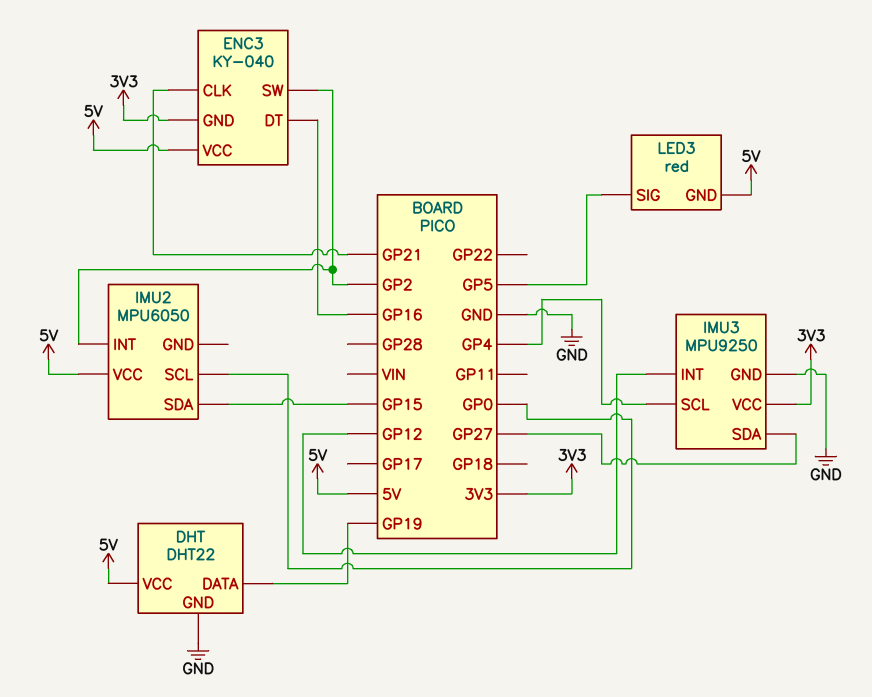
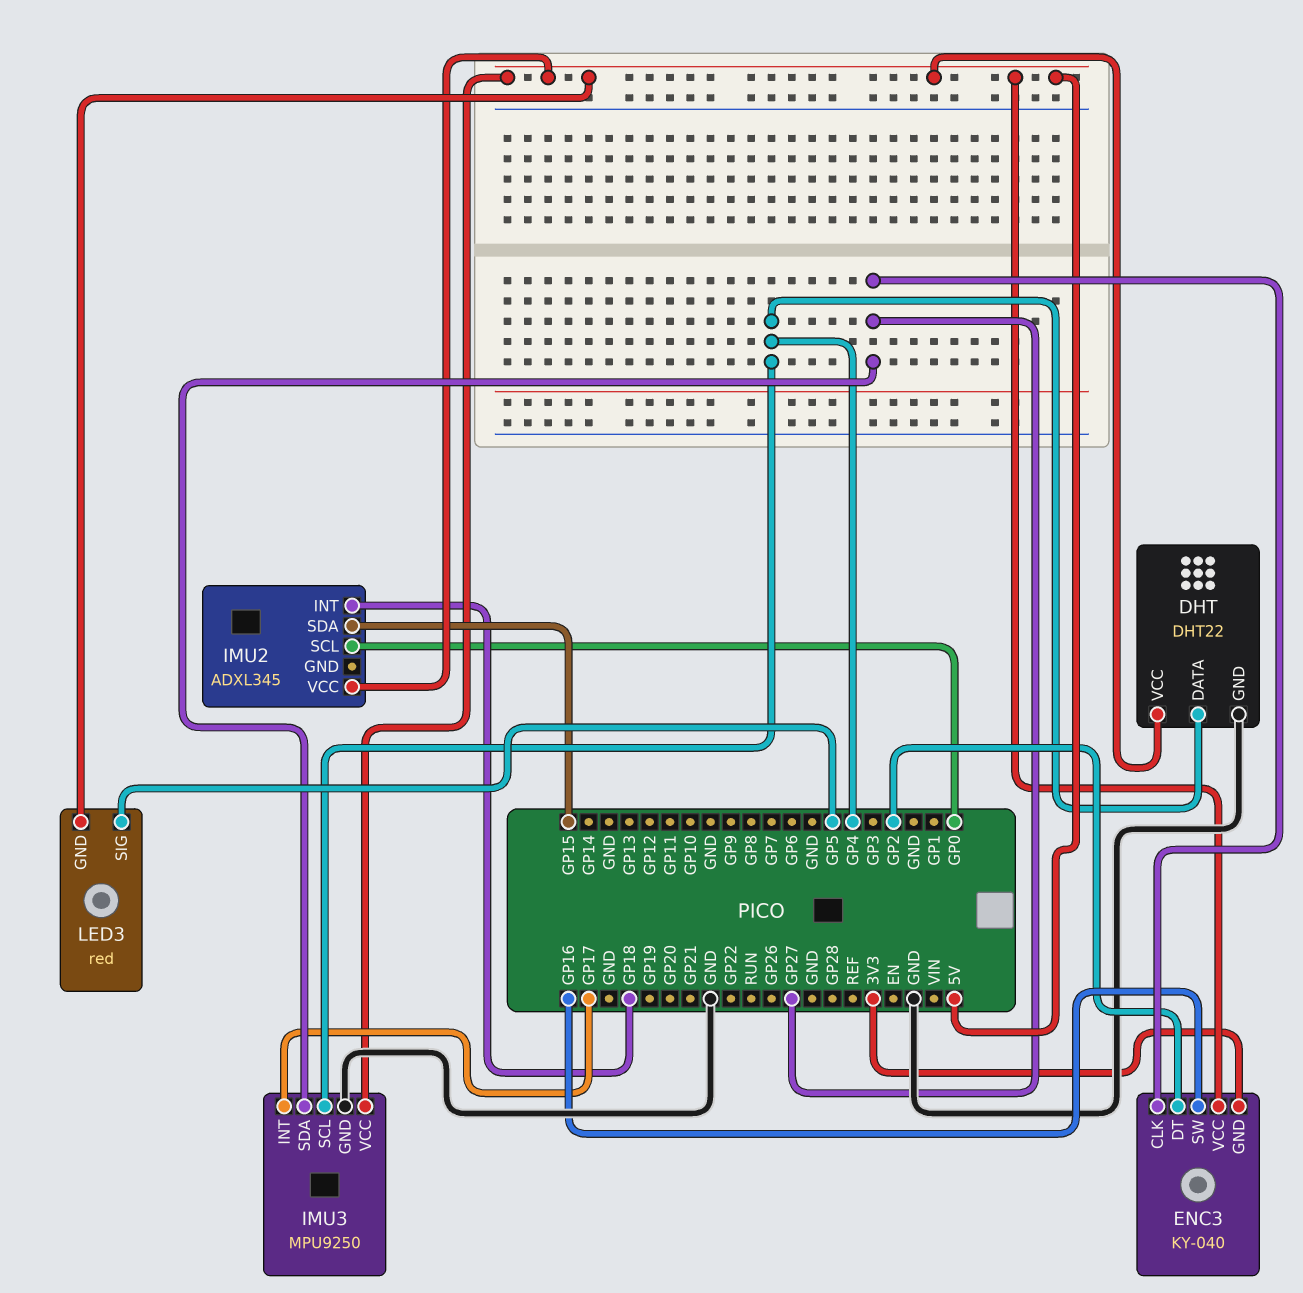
DHT pin DATA: GP19 -> GP4
ENC3 pin CLK: GP21 -> GP27
ENC3 pin DT: GP16 -> GP2
ENC3 pin SW: GP2 -> GP16
IMU2: MPU6050 -> ADXL345
IMU2 pin INT: GP2 -> GP18
IMU3 pin INT: GP12 -> GP17
IMU3 pin VCC: 3V3 -> 5V

